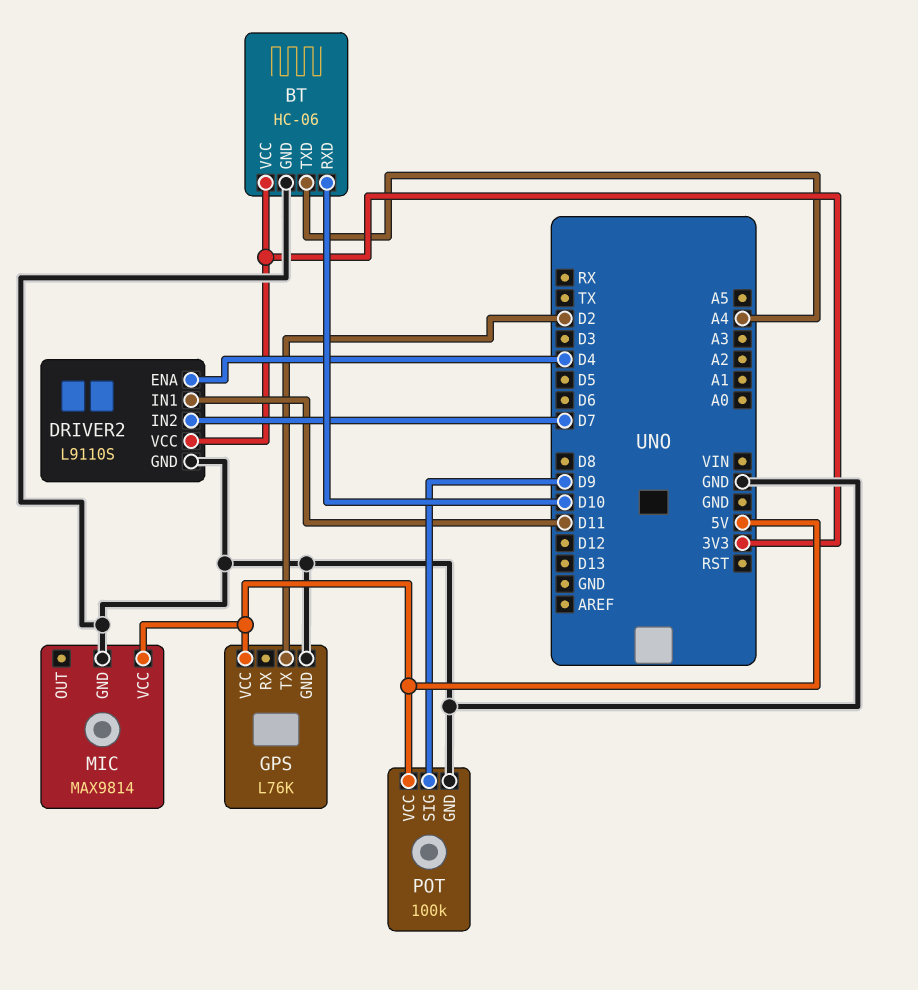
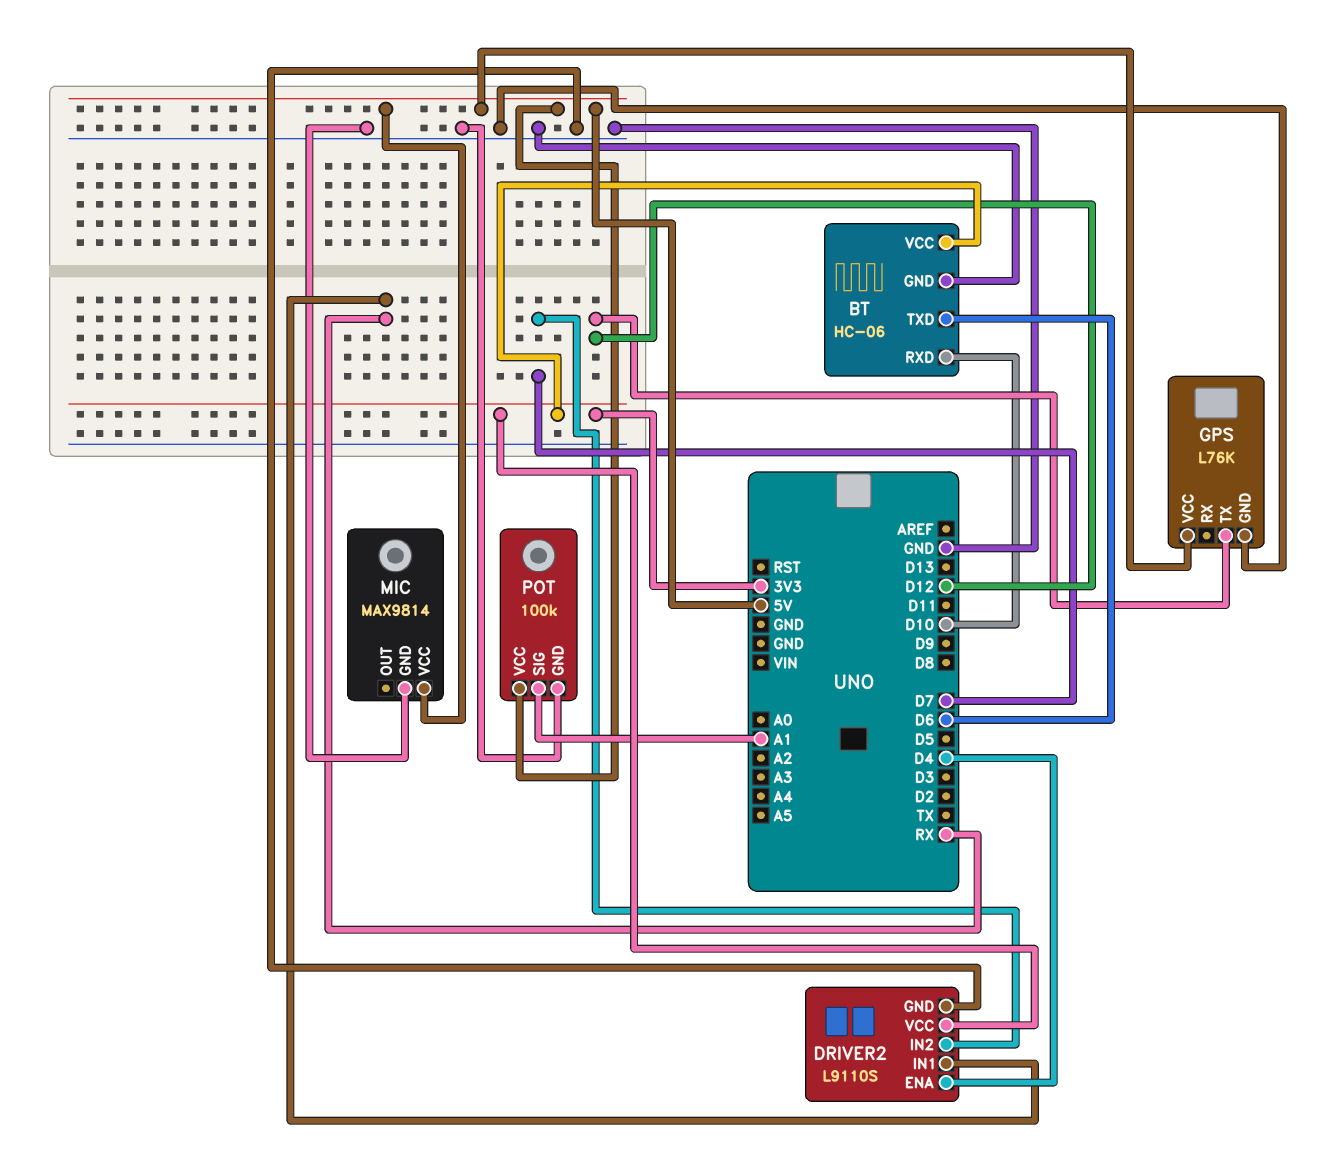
BT pin TXD: A4 -> D6
DRIVER2 pin IN1: D11 -> RX
GPS pin TX: D2 -> D12
POT pin SIG: D9 -> A1

